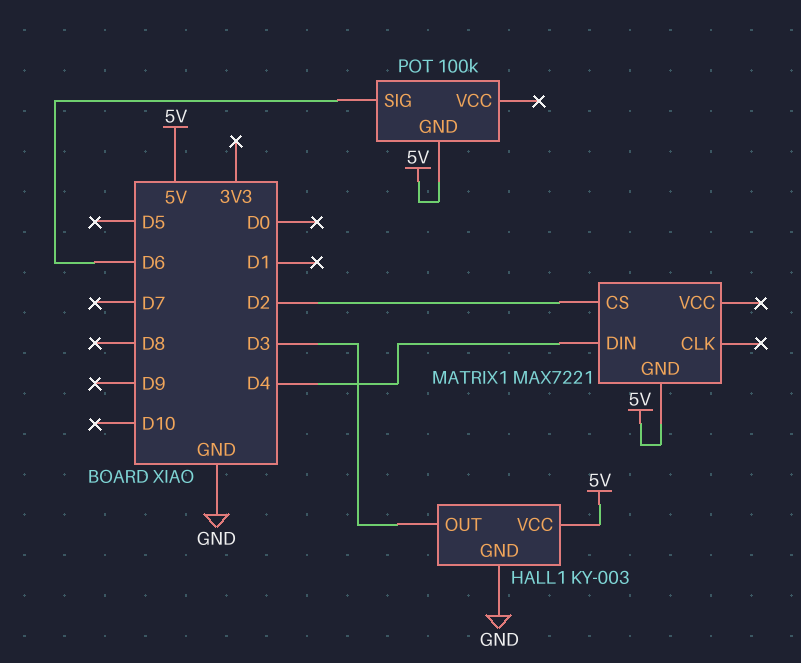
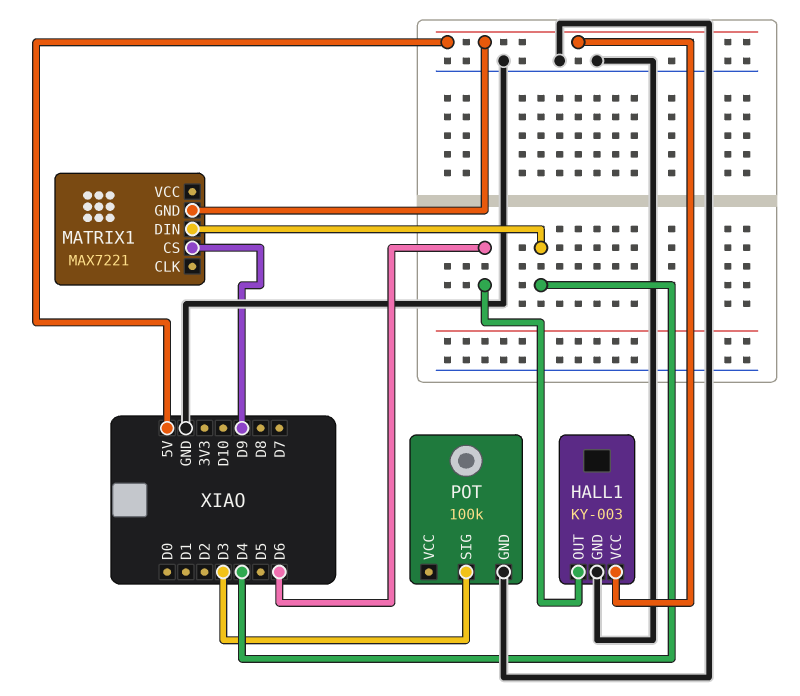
HALL1 pin OUT: D3 -> D6
MATRIX1 pin CS: D2 -> D9
POT pin GND: 5V -> GND
POT pin SIG: D6 -> D3

